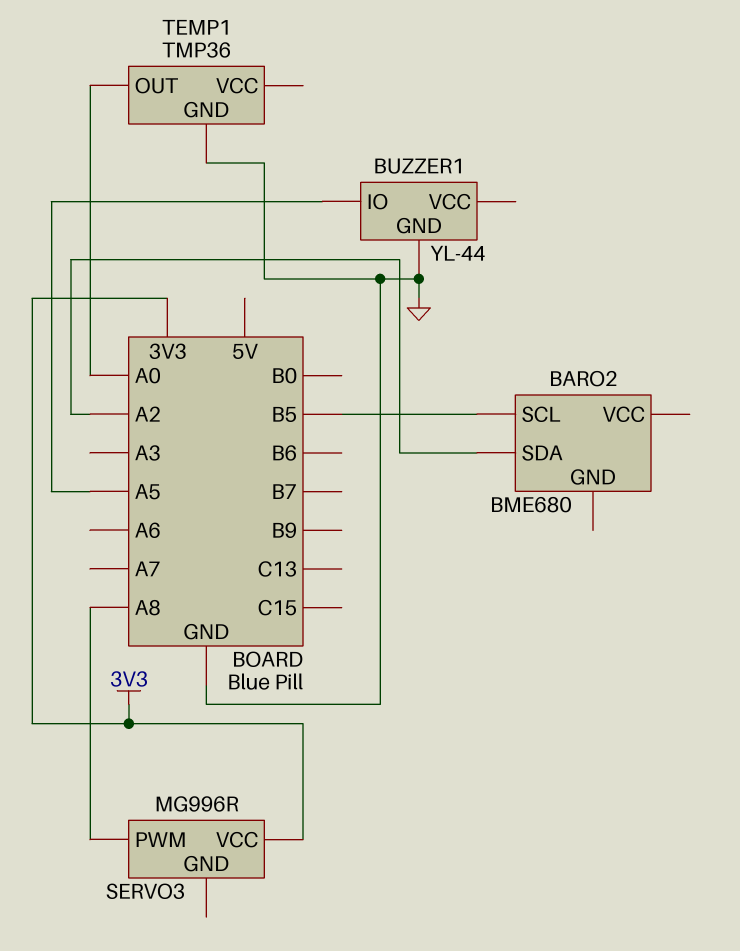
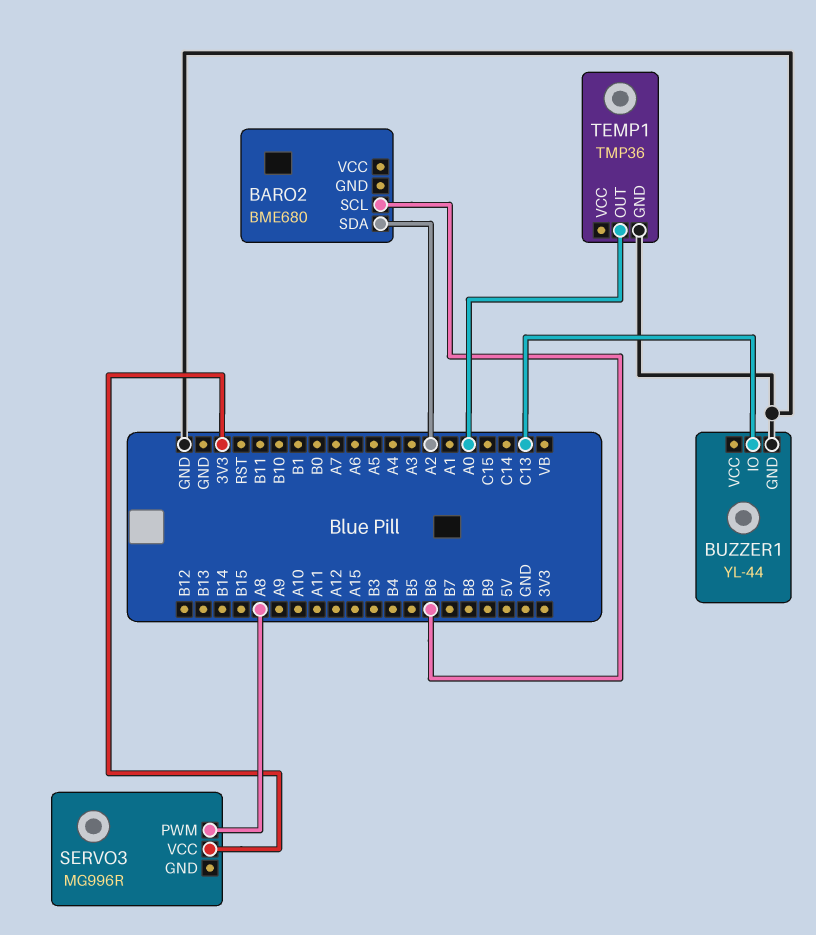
BARO2 pin SCL: B5 -> B6
BUZZER1 pin IO: A5 -> C13

